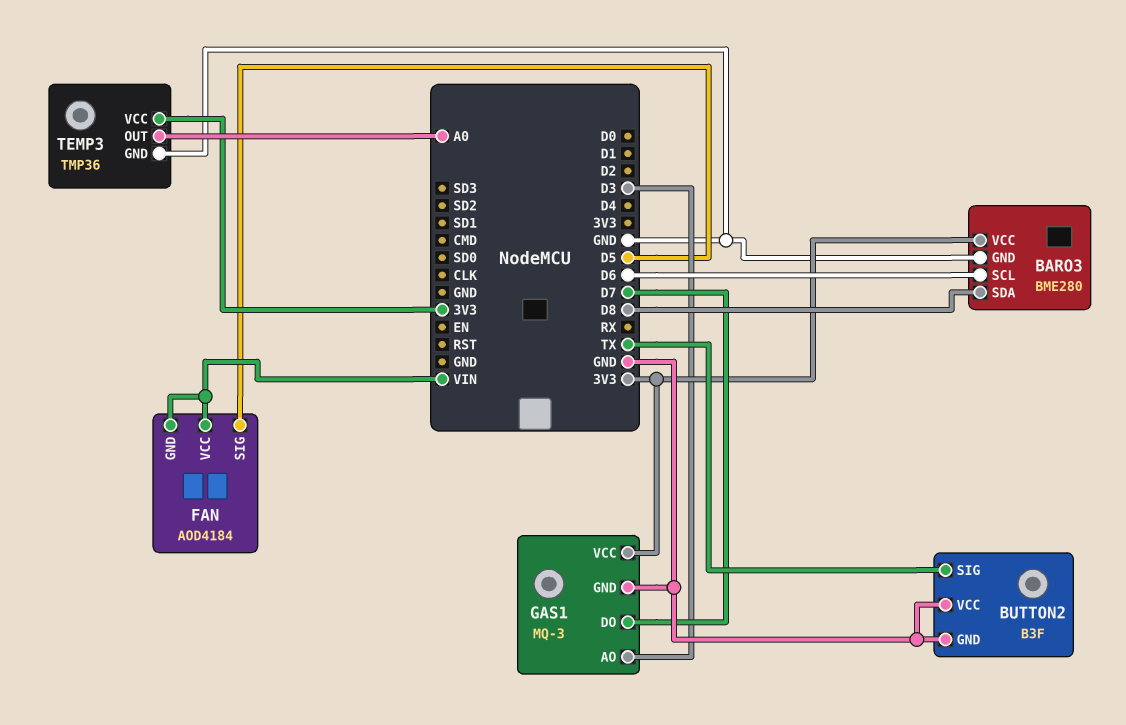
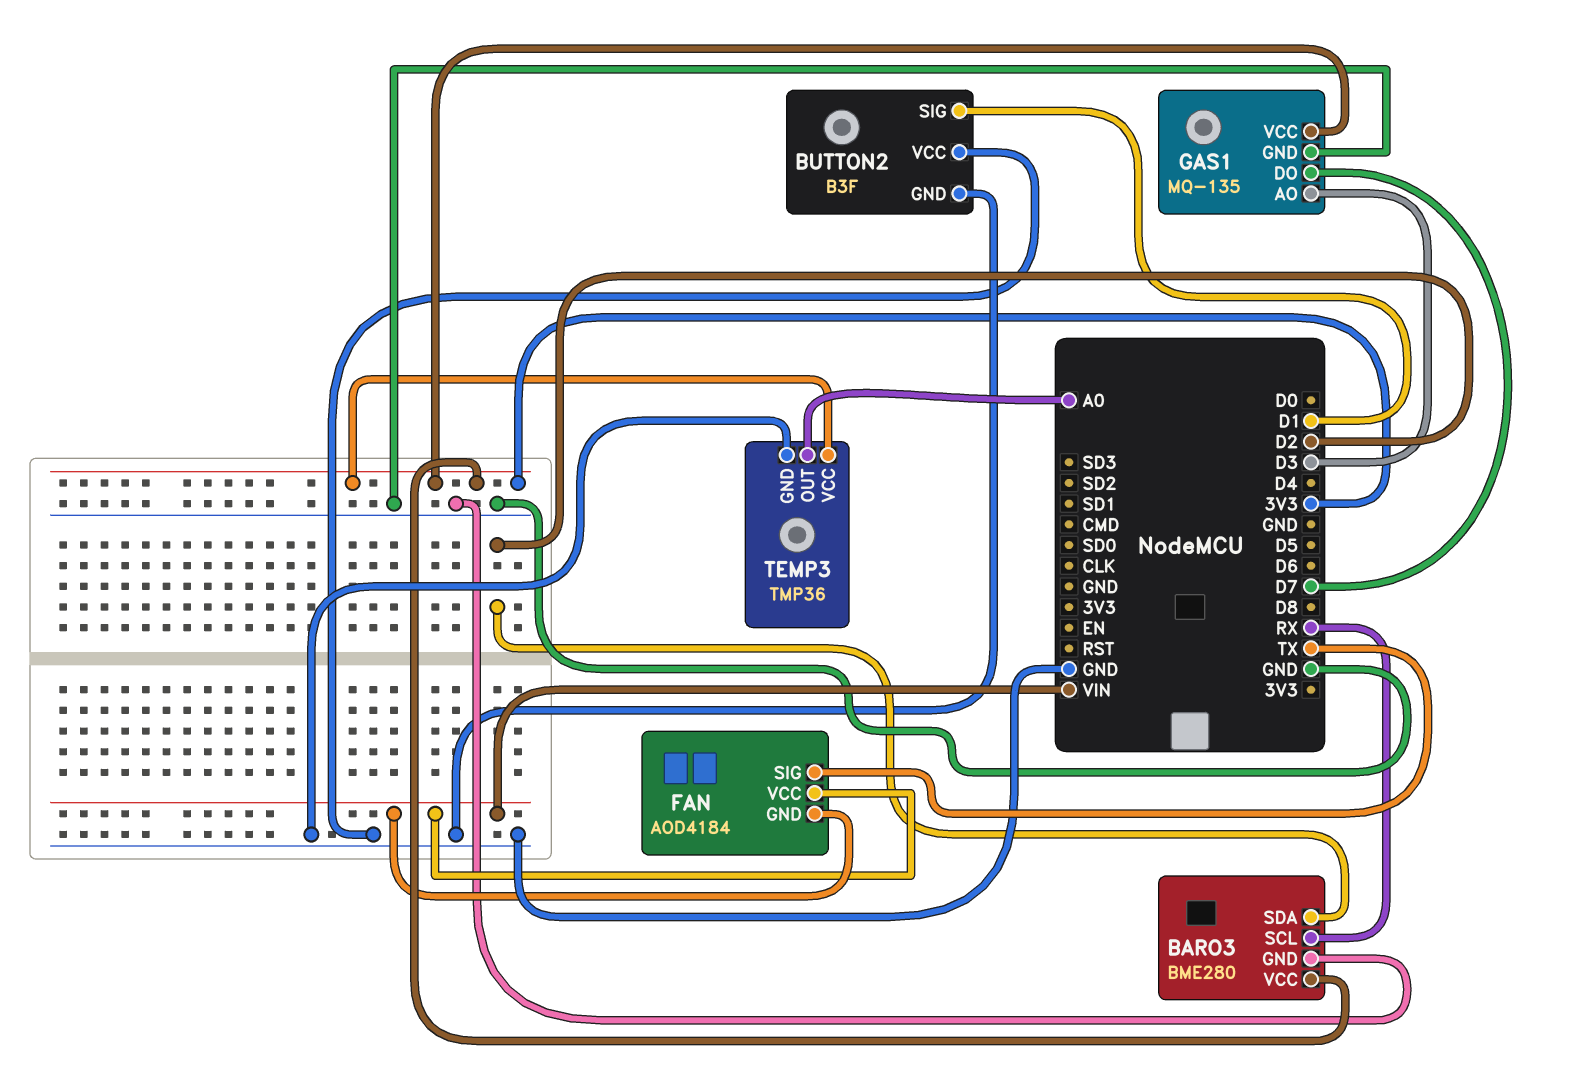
BARO3 pin SCL: D6 -> RX
BARO3 pin SDA: D8 -> D2
BUTTON2 pin SIG: TX -> D1
FAN pin SIG: D5 -> TX
GAS1: MQ-3 -> MQ-135

